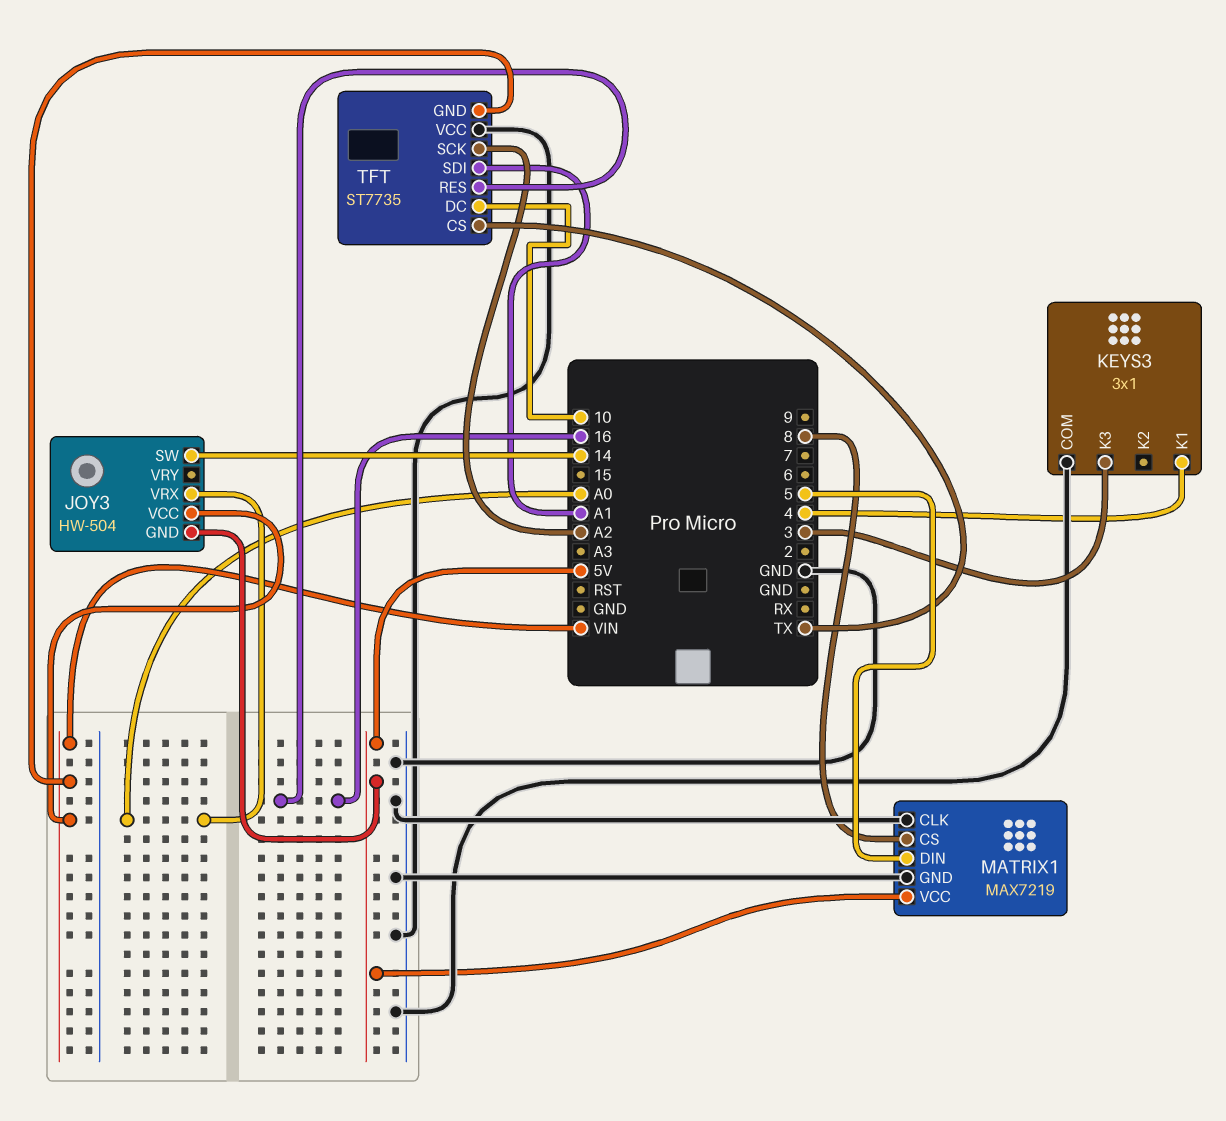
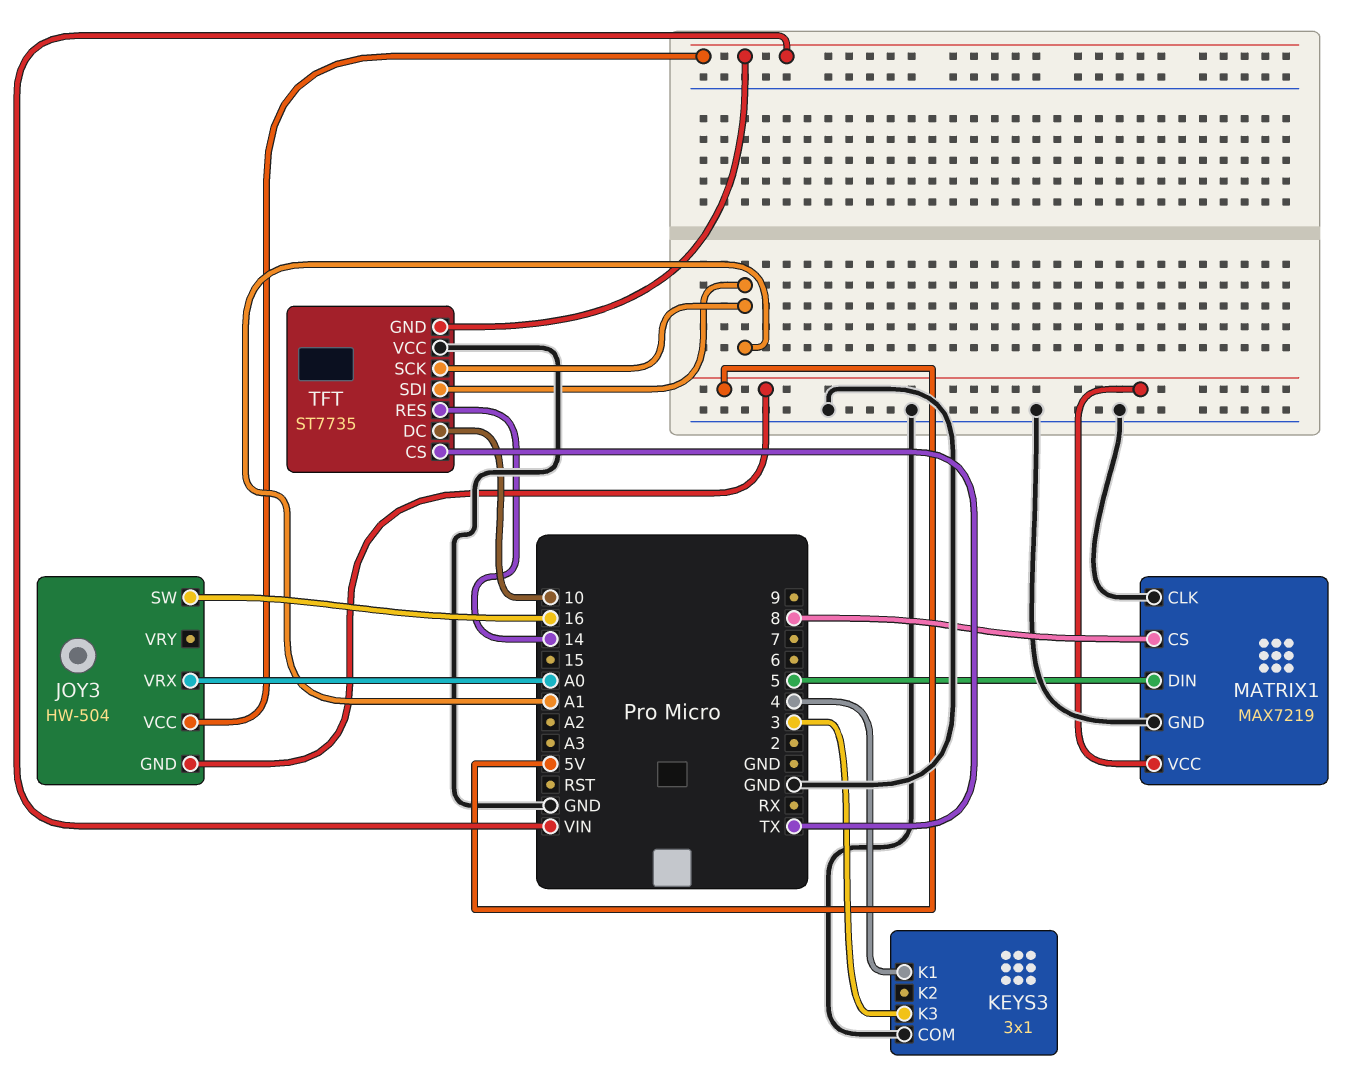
JOY3 pin SW: 14 -> 16
TFT pin RES: 16 -> 14
TFT pin SCK: A2 -> A1

